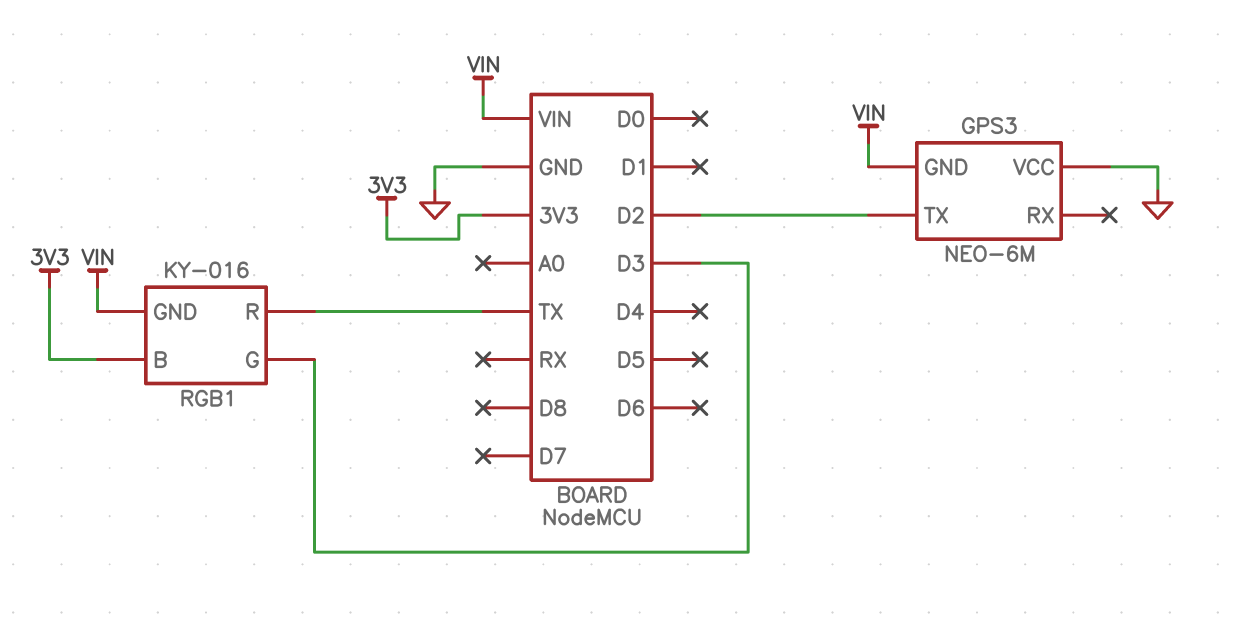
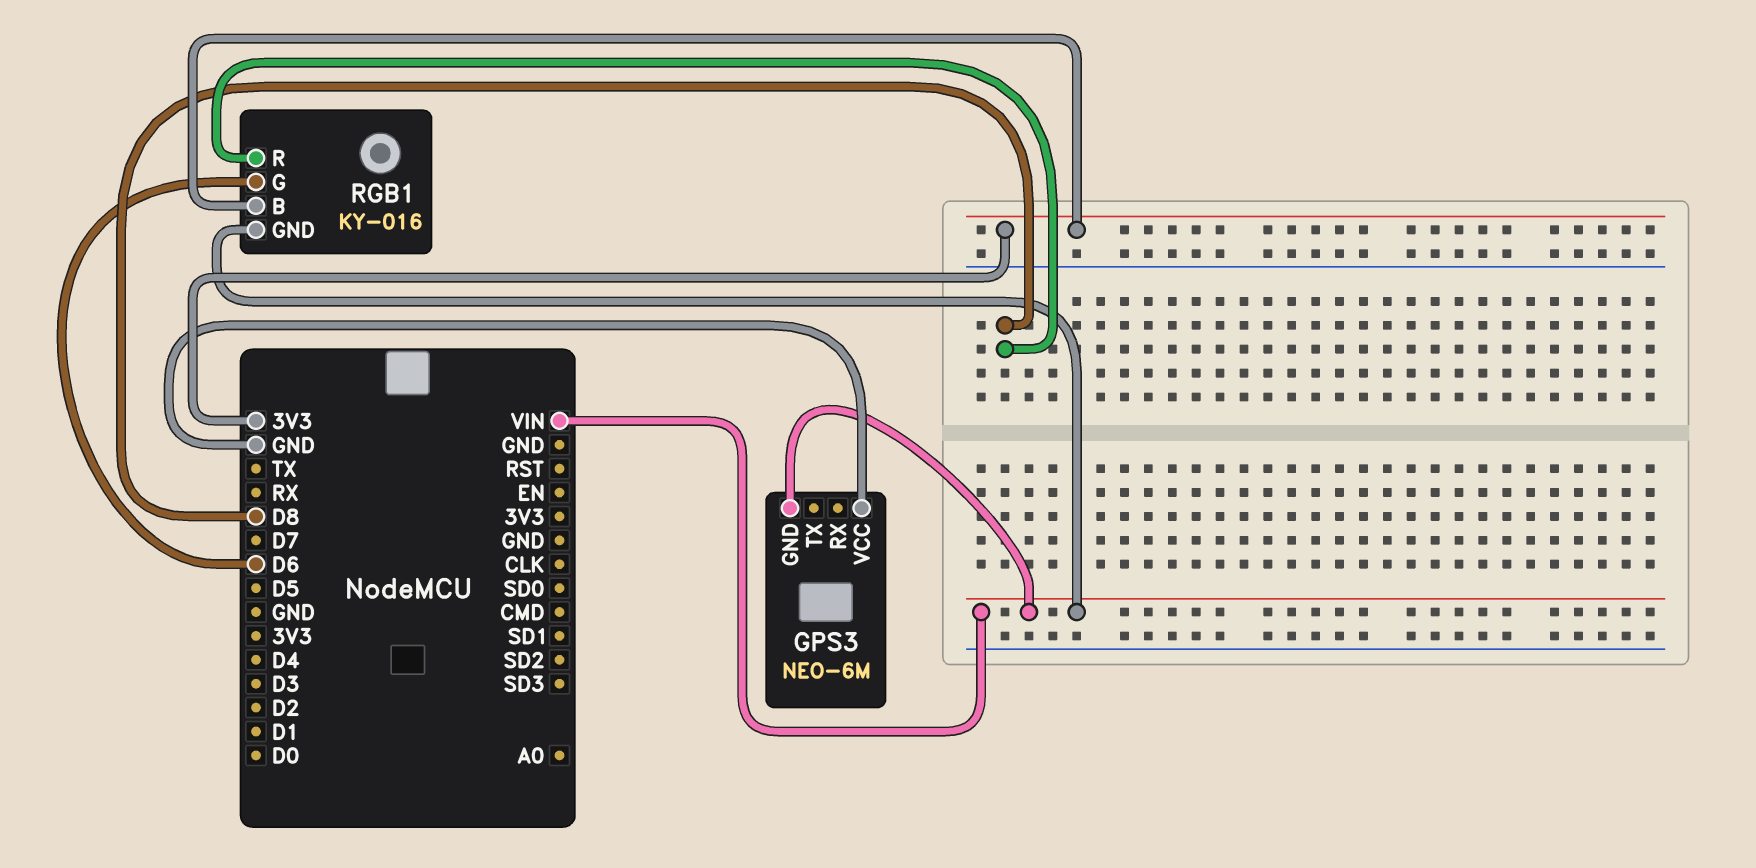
GPS3 pin TX: D2 -> none
RGB1 pin G: D3 -> D6
RGB1 pin R: TX -> D8

